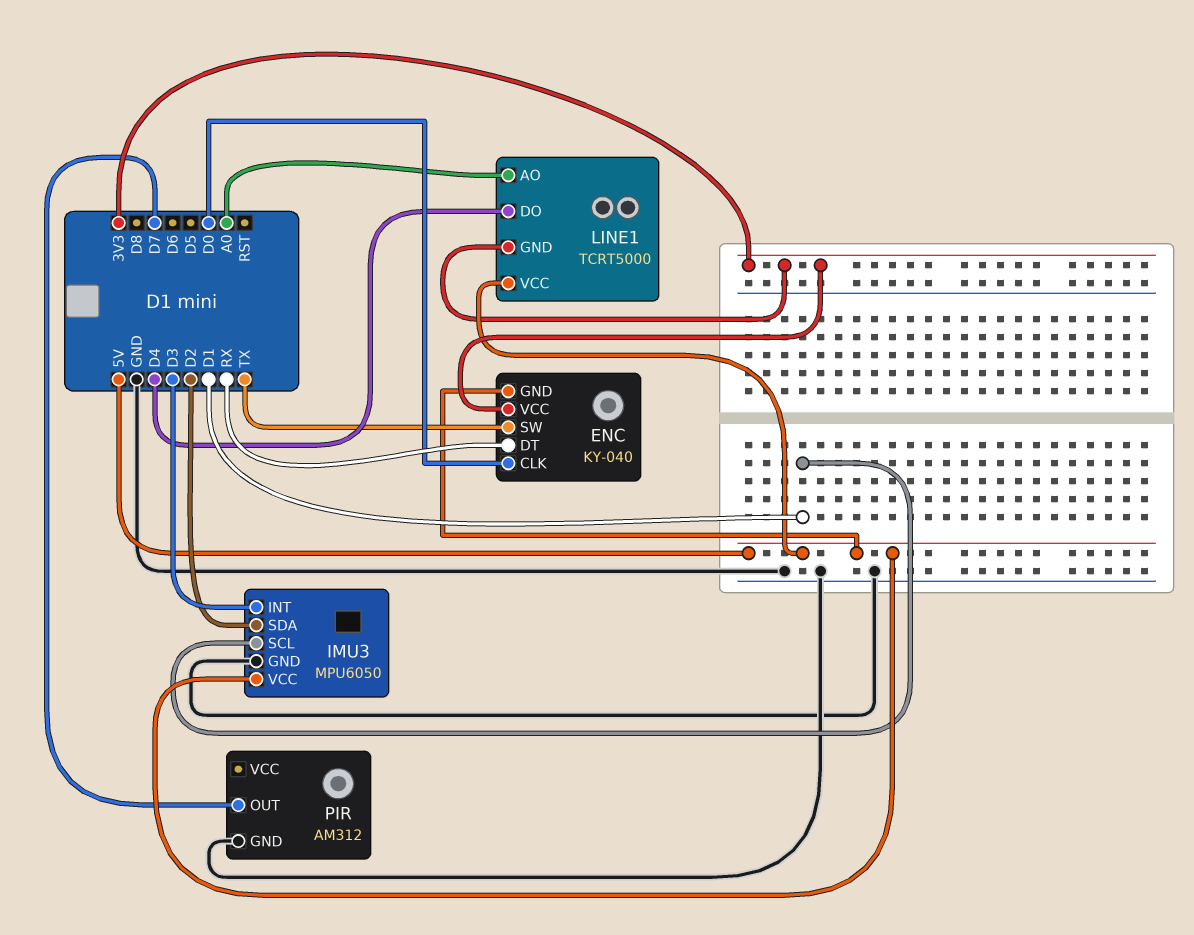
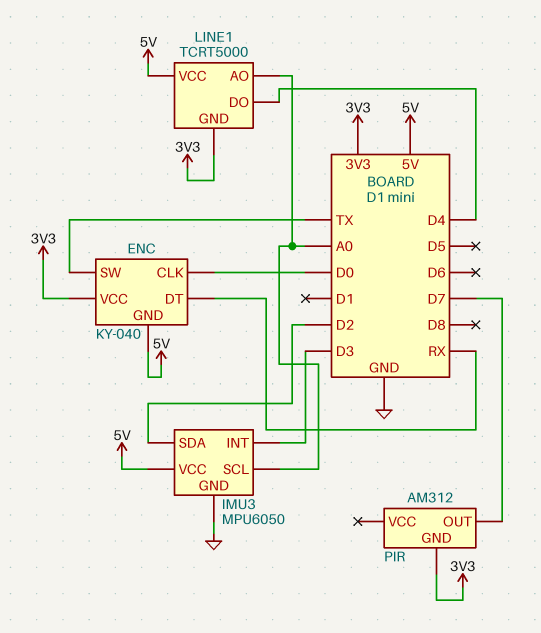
IMU3 pin SCL: D1 -> A0
PIR pin GND: GND -> 3V3

